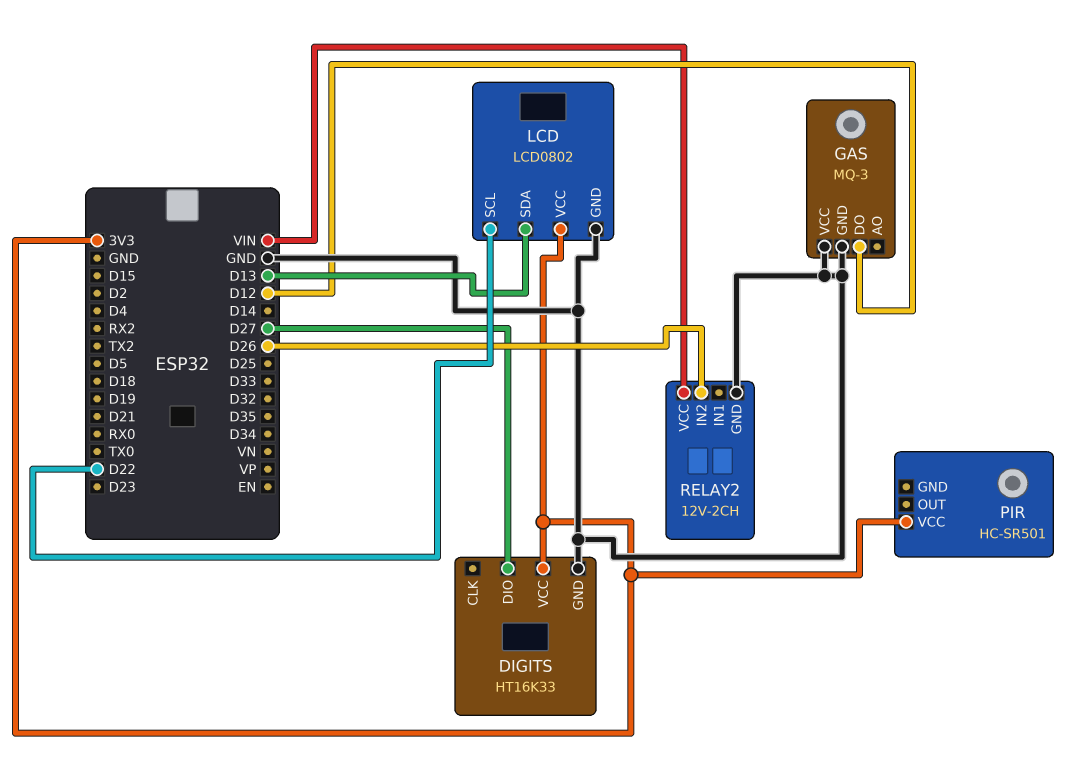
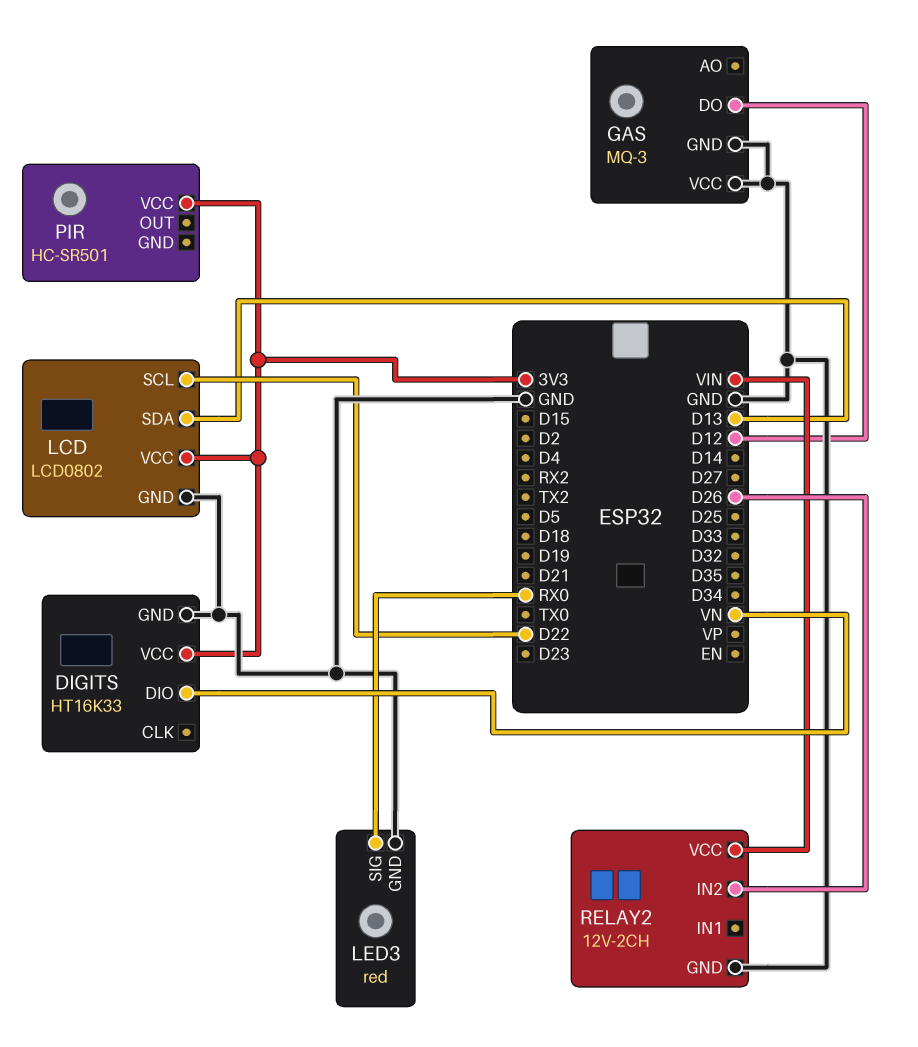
DIGITS pin DIO: D27 -> VN
LED3: none -> red
LED3 pin GND: none -> GND
LED3 pin SIG: none -> RX0

